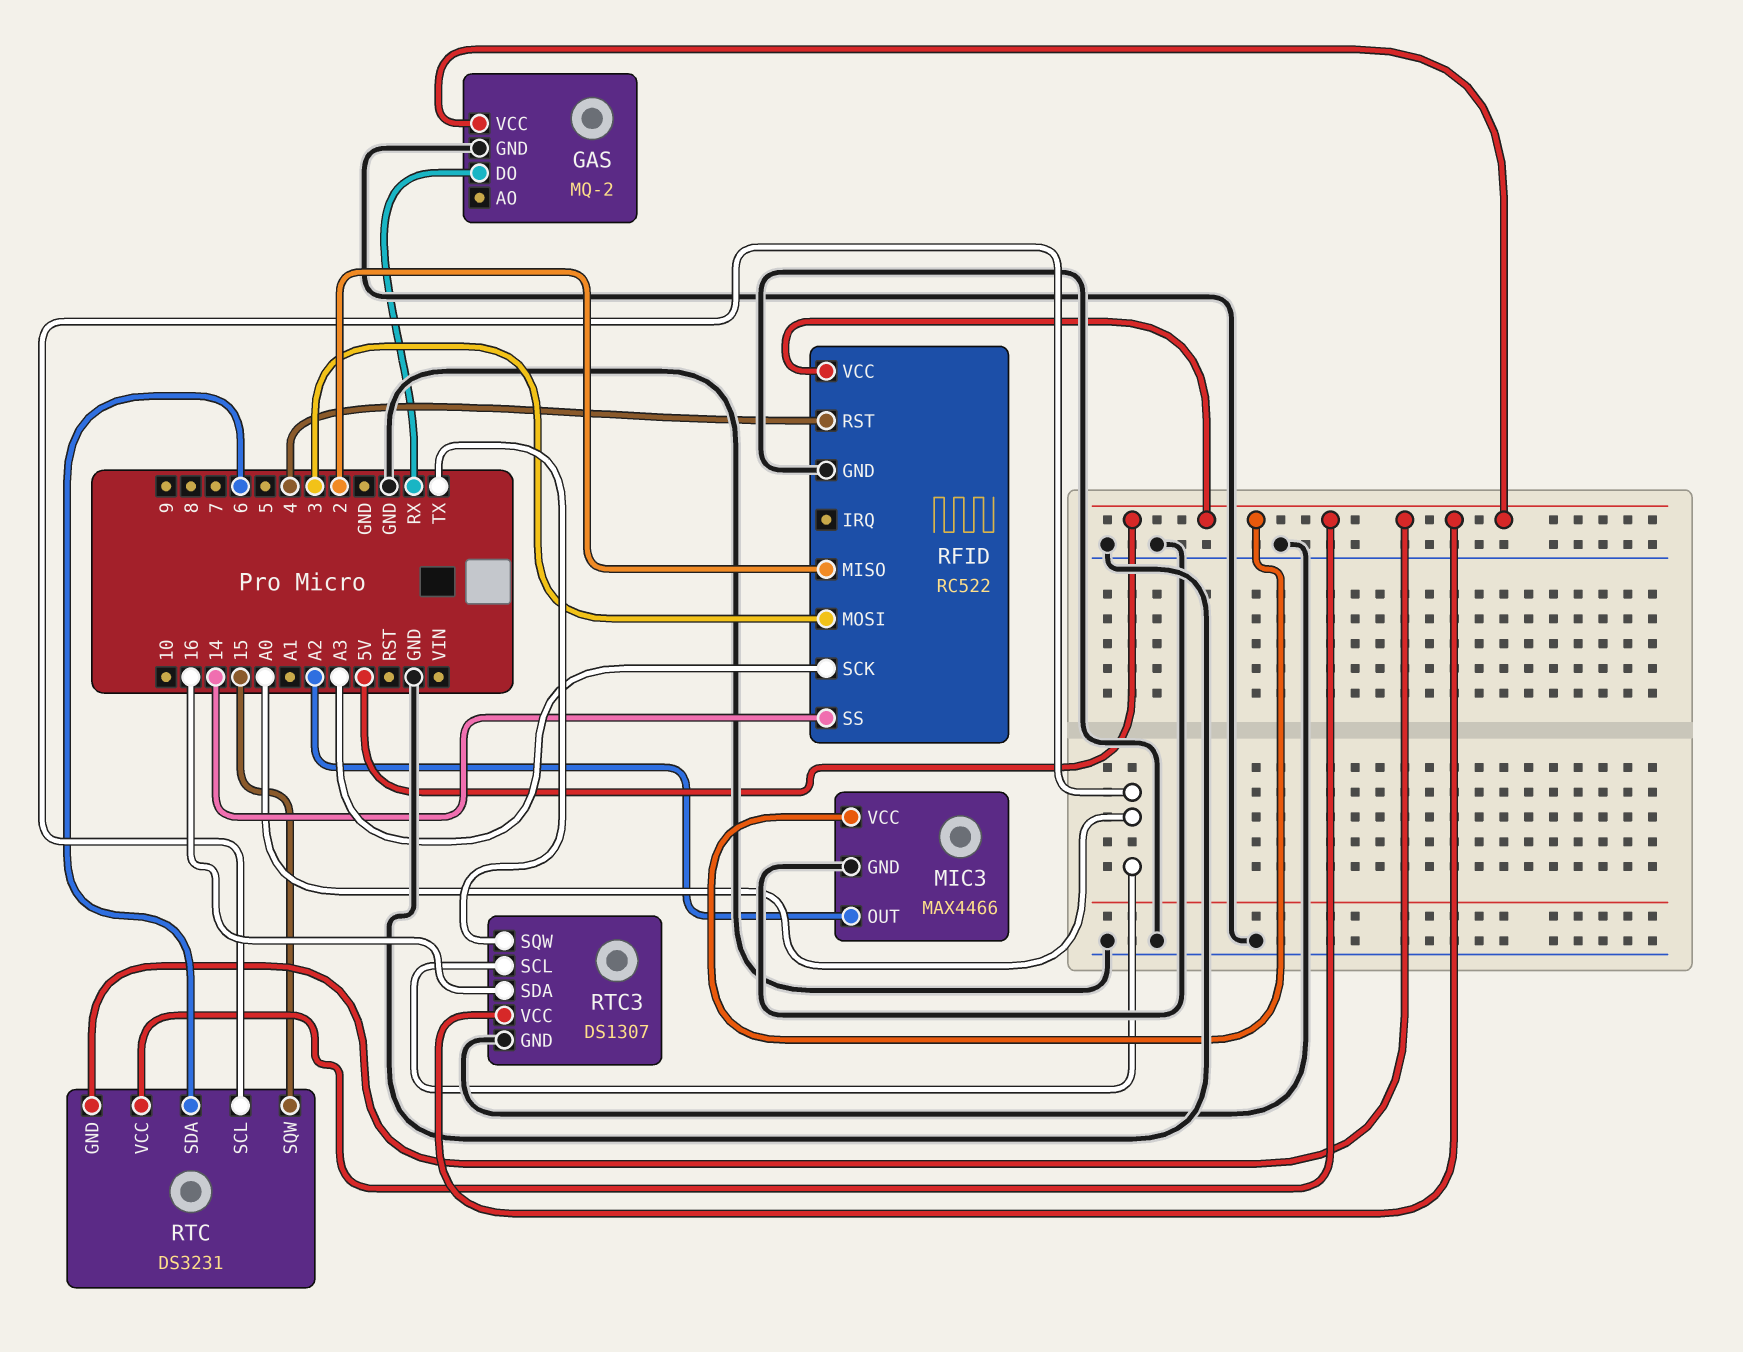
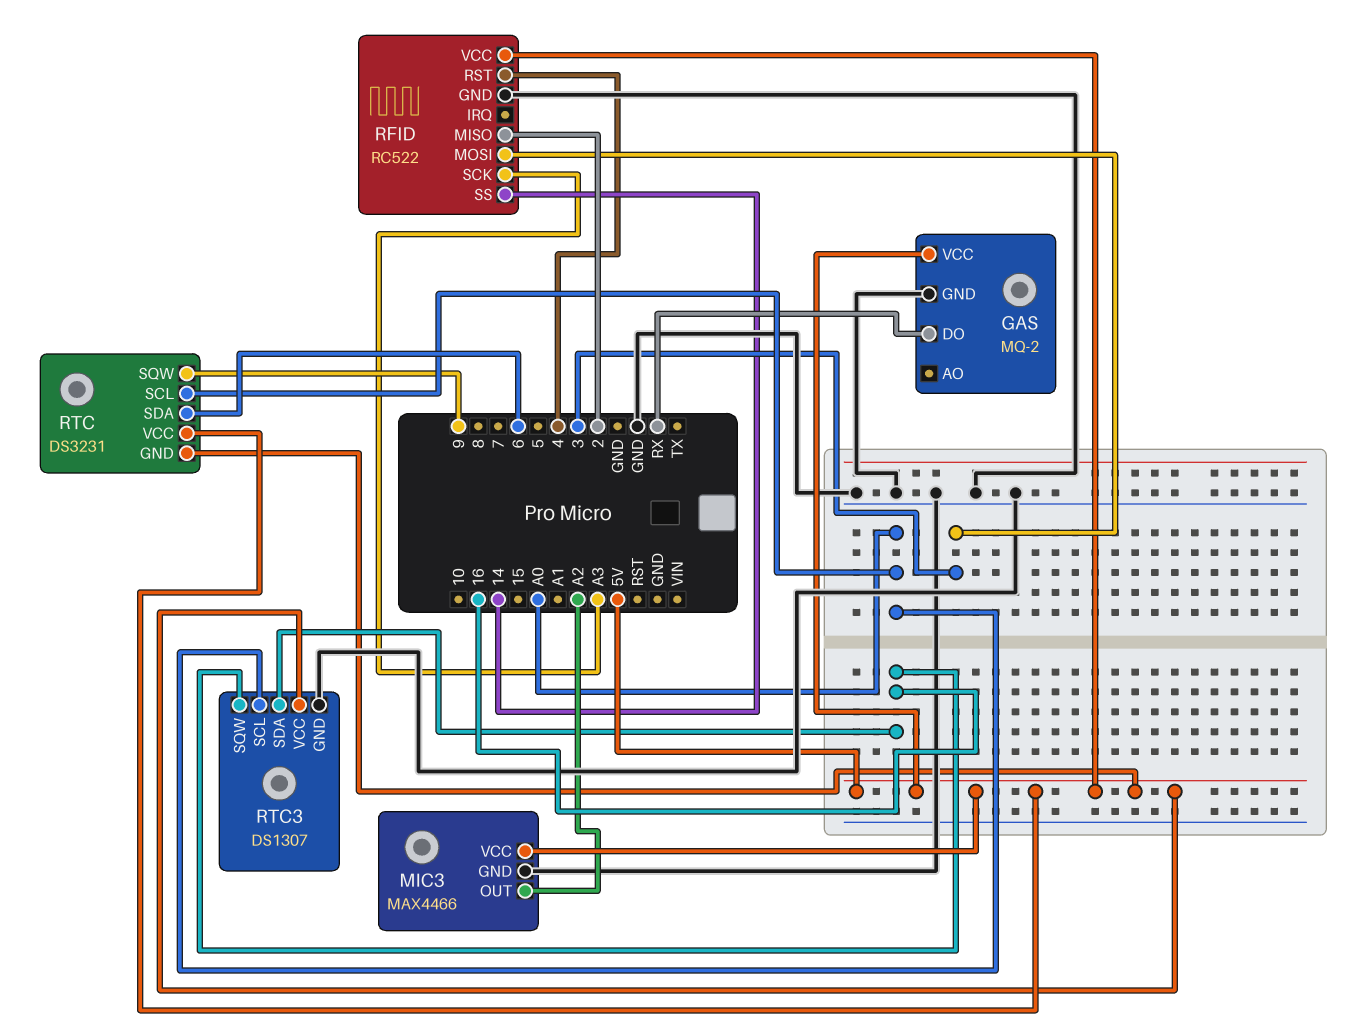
RTC pin SQW: 15 -> 9
RTC3 pin SQW: TX -> 16

